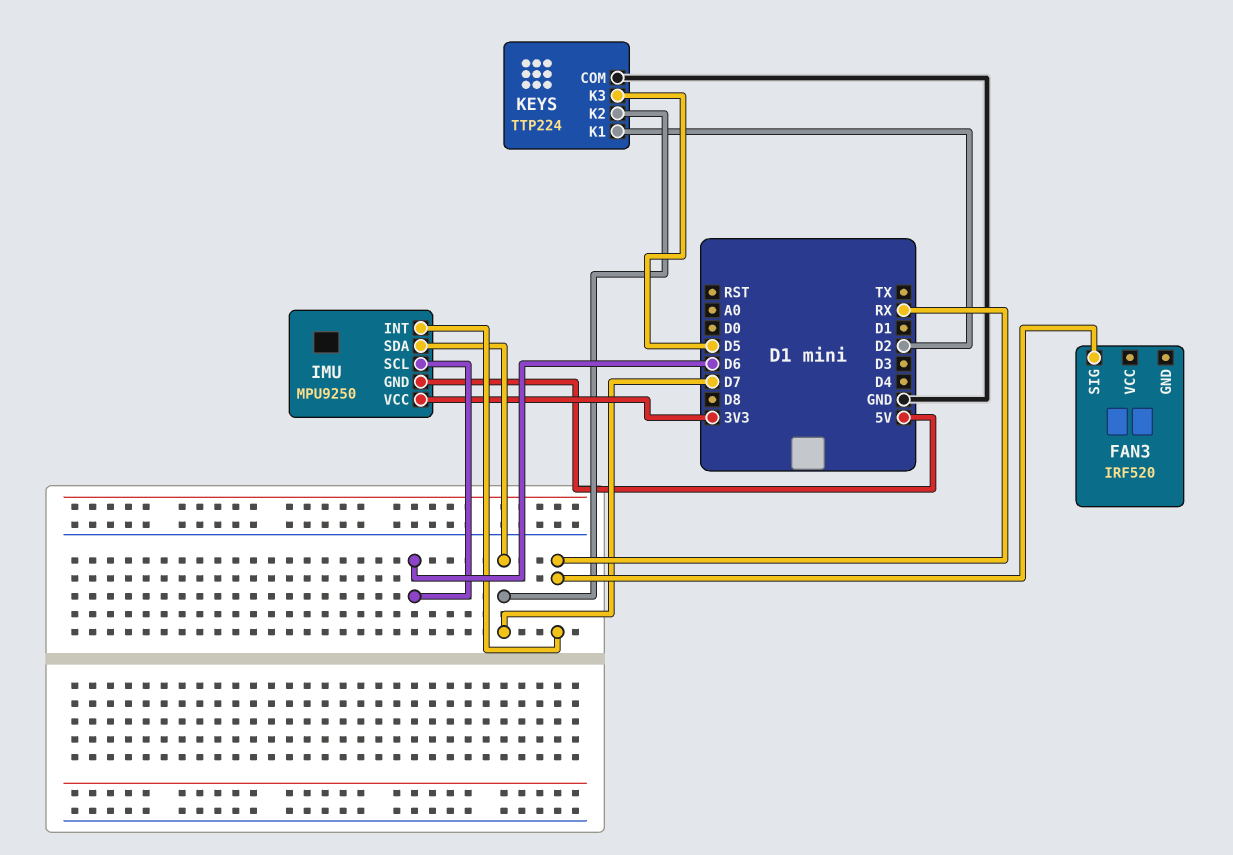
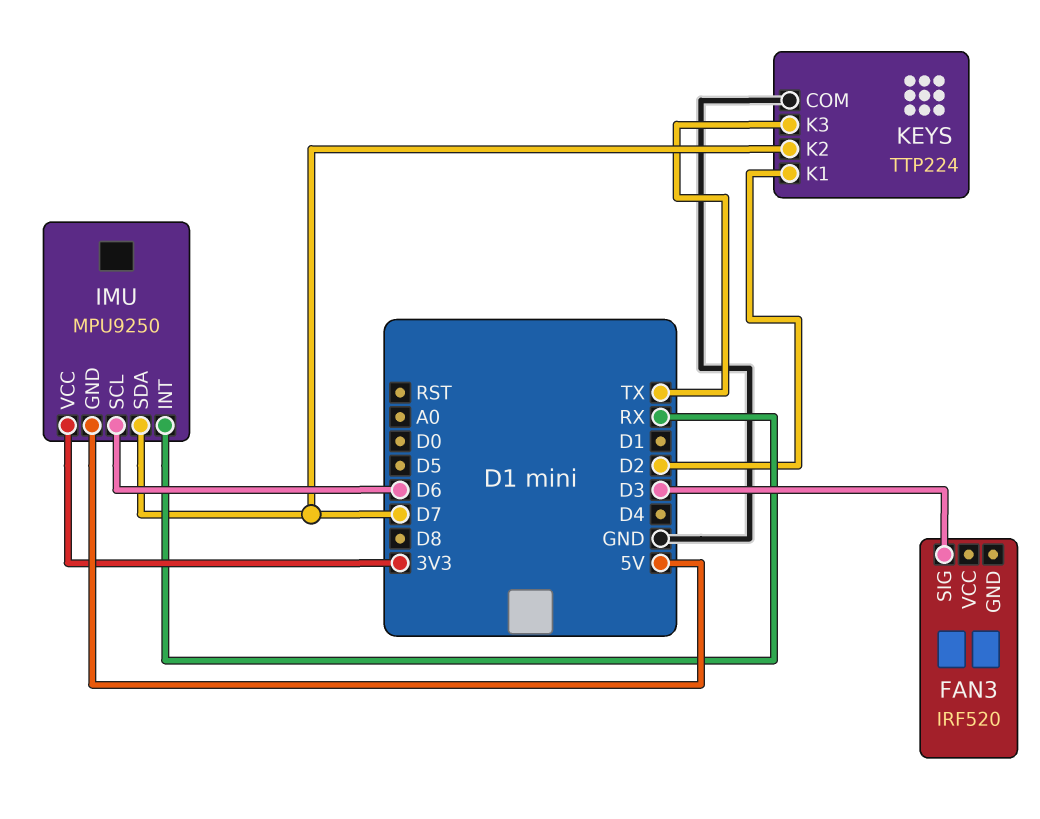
FAN3 pin SIG: RX -> D3
KEYS pin K3: D5 -> TX

